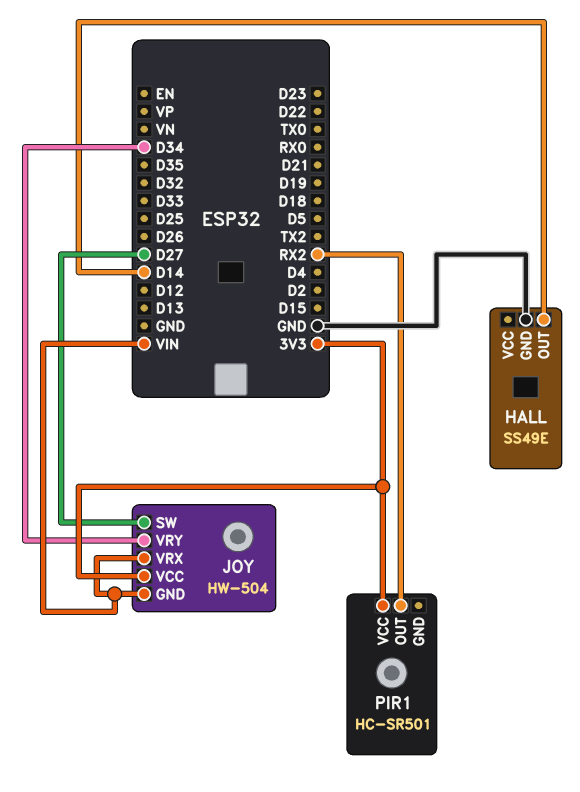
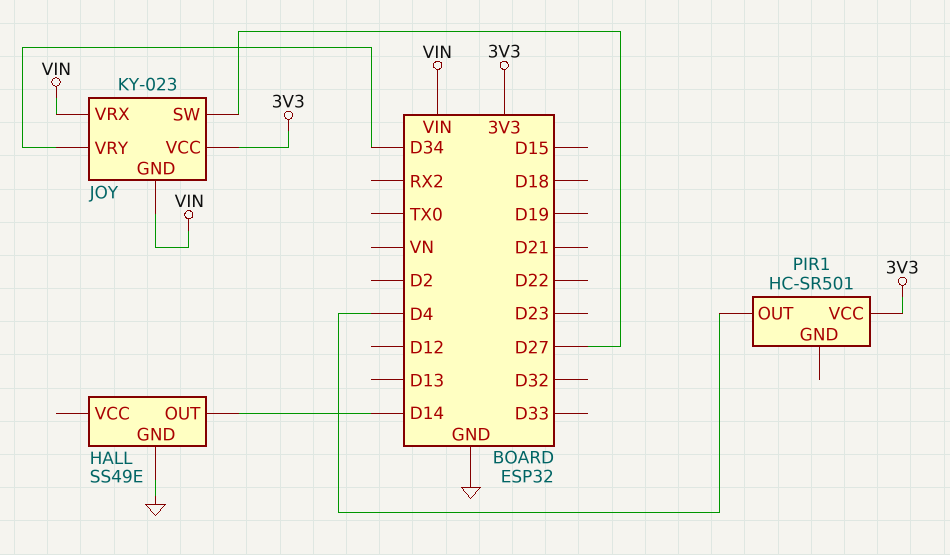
JOY: HW-504 -> KY-023
PIR1 pin OUT: RX2 -> D4

